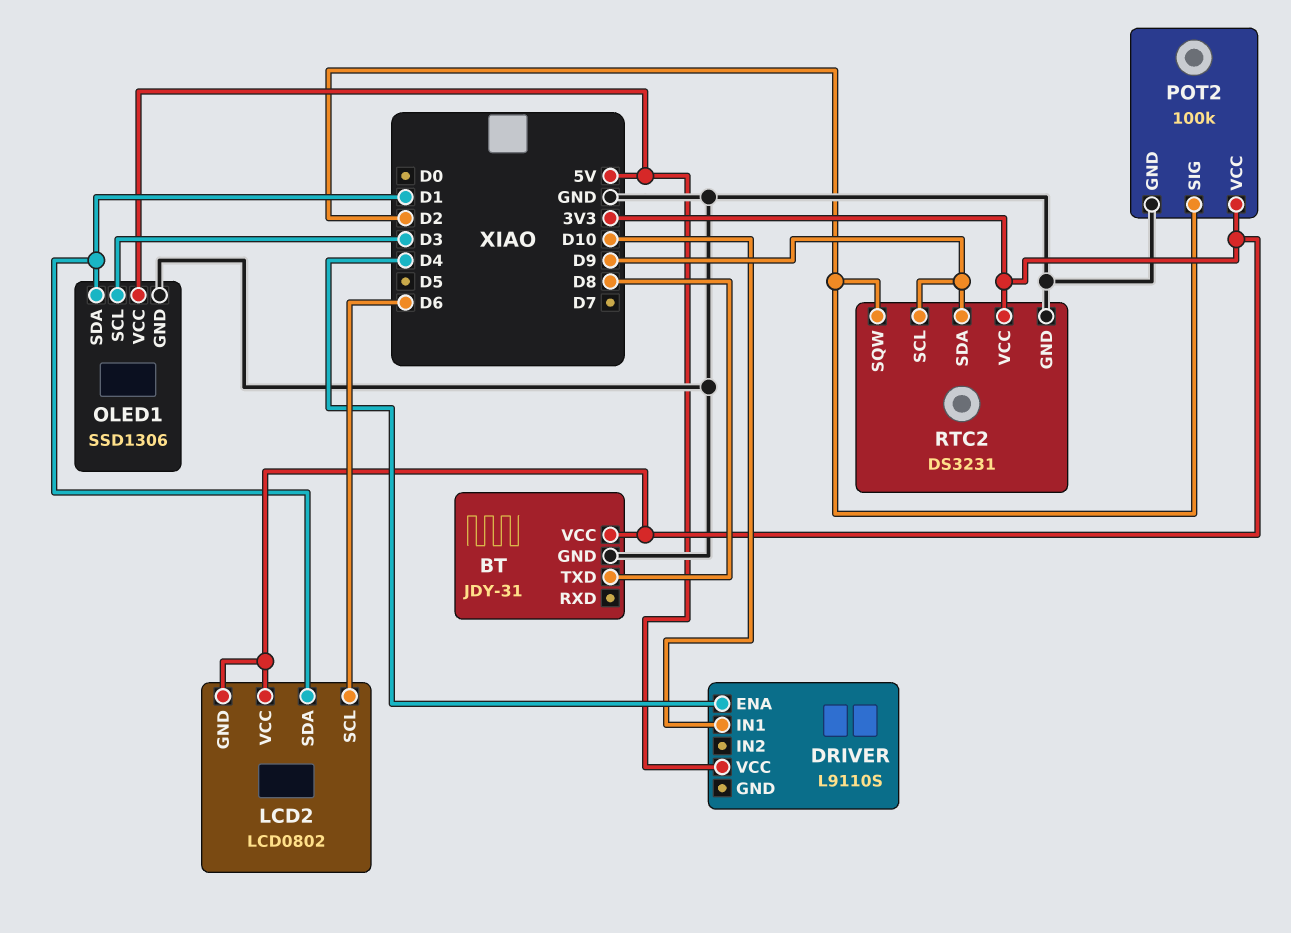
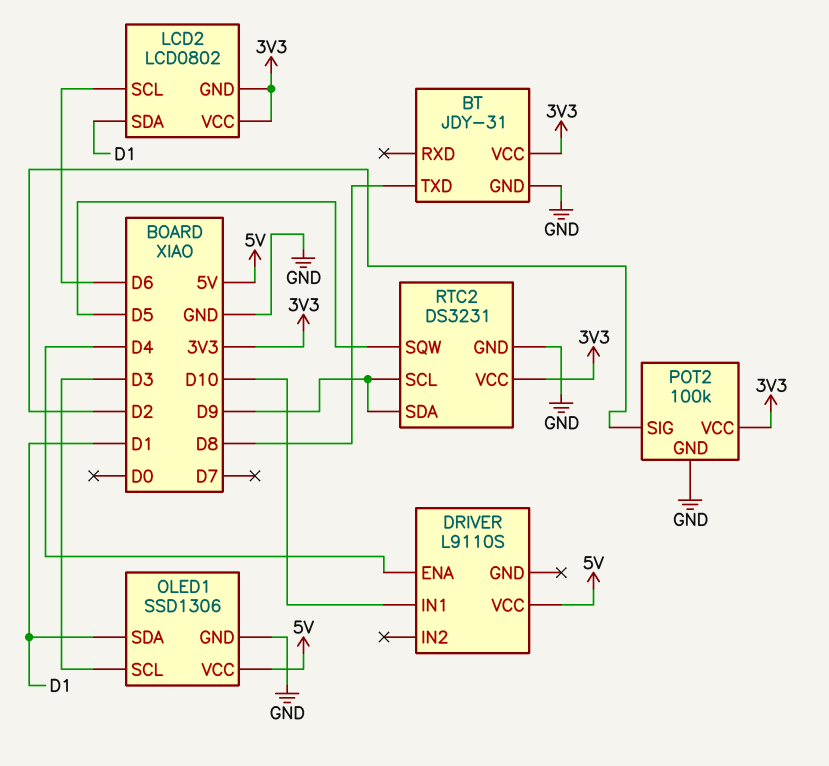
RTC2 pin SQW: D2 -> D5

